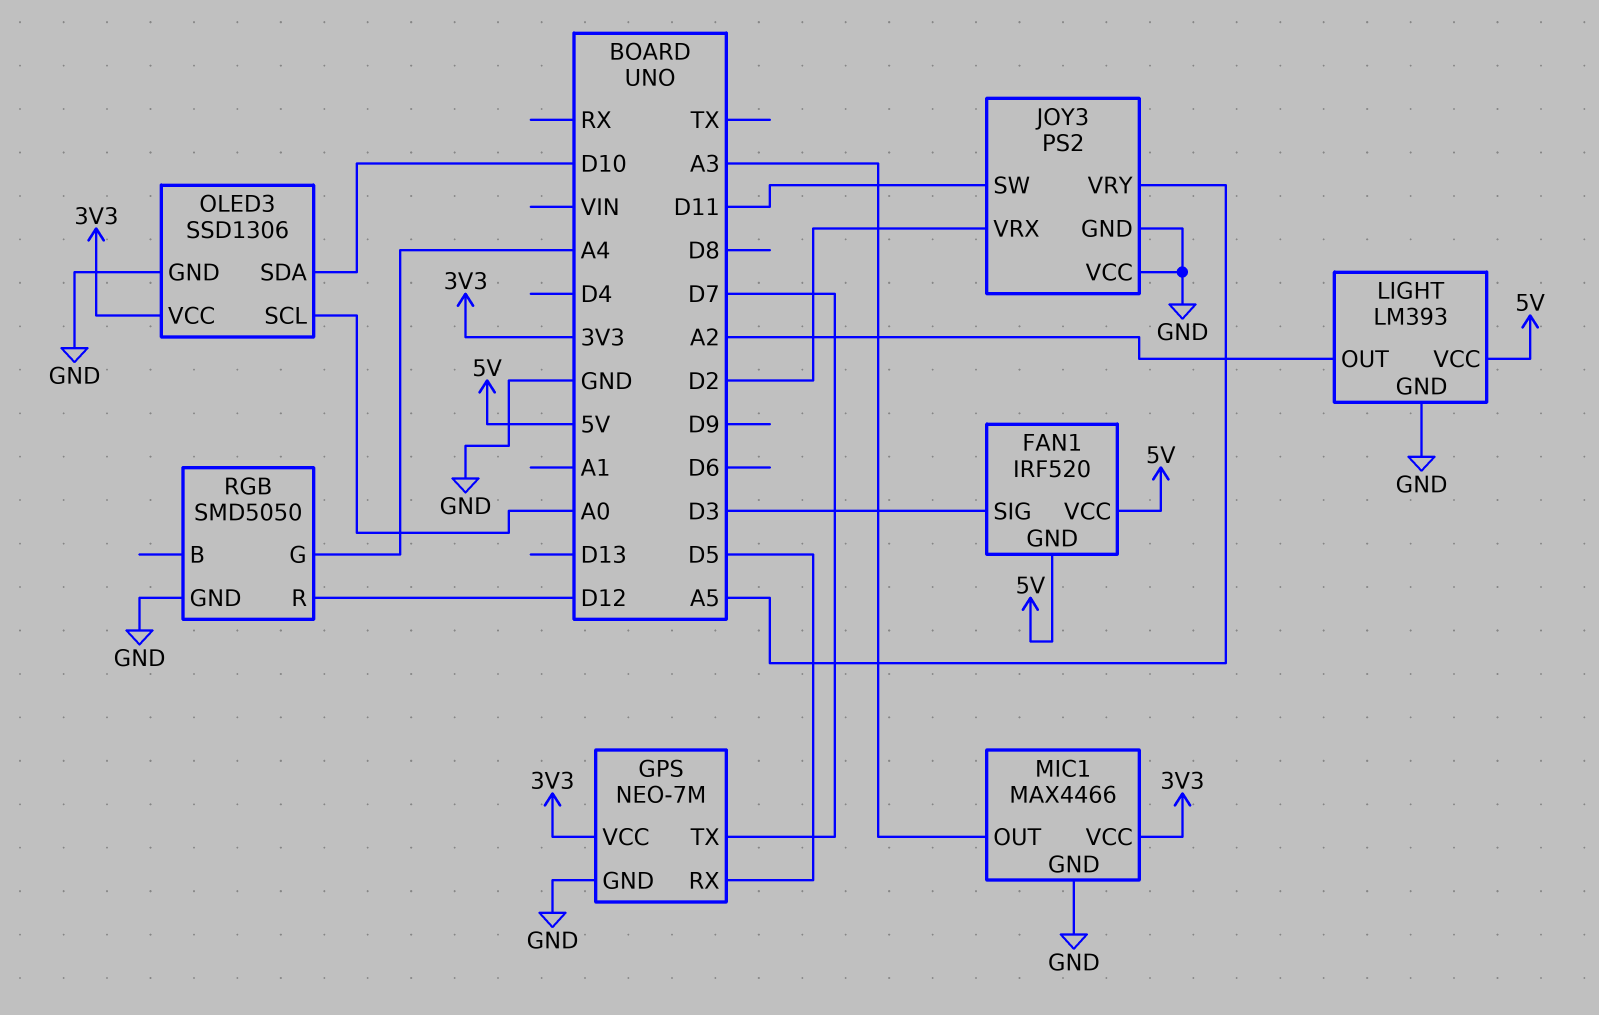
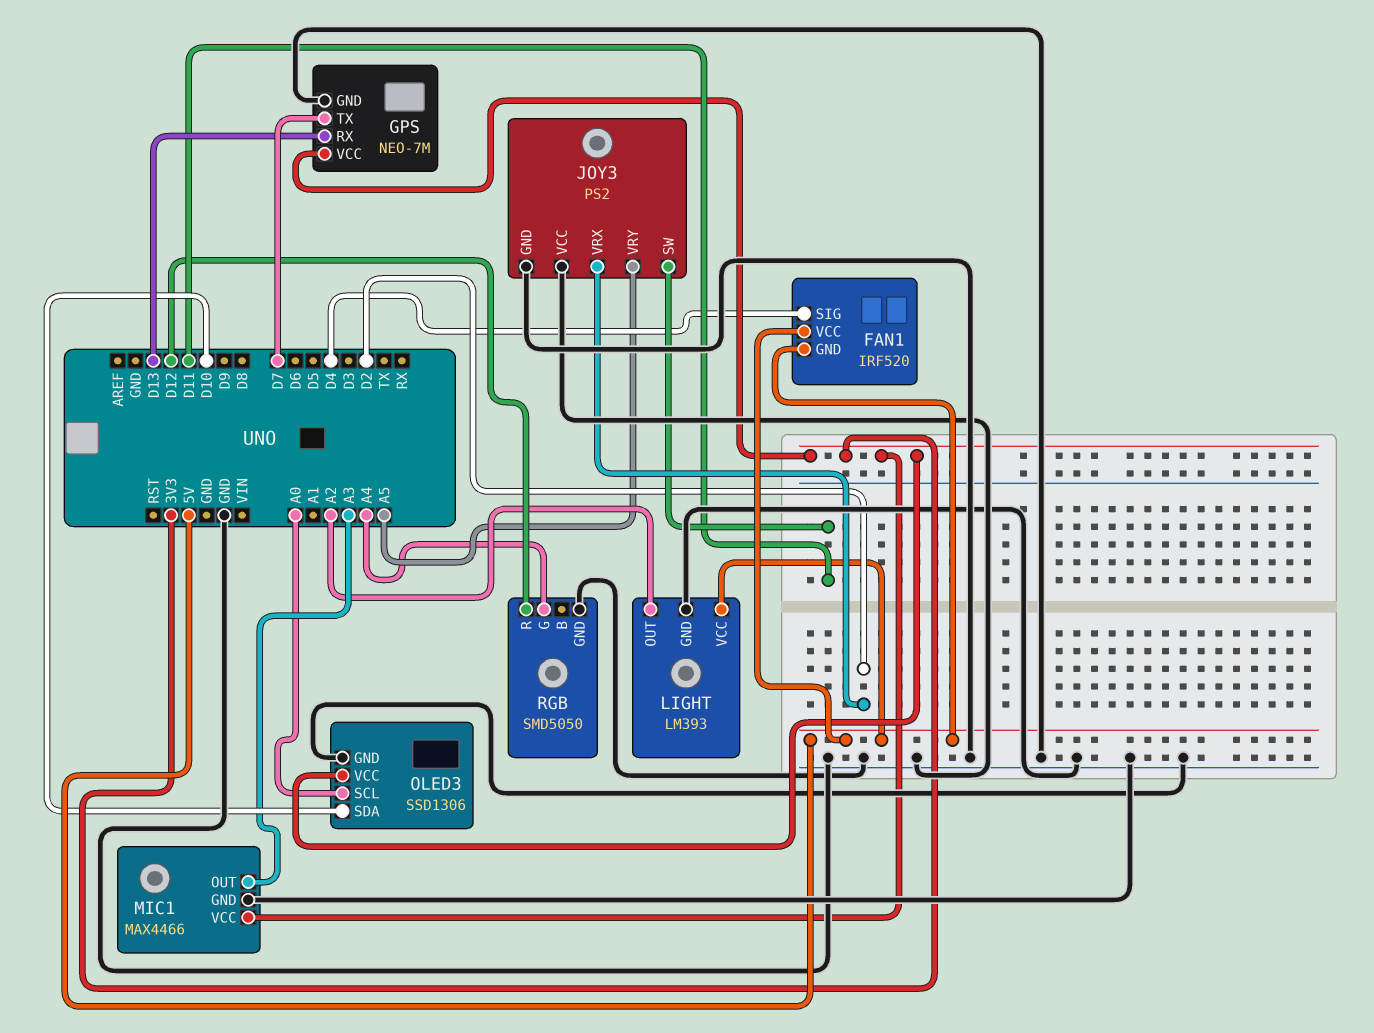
FAN1 pin SIG: D3 -> D4
GPS pin RX: D5 -> D13

